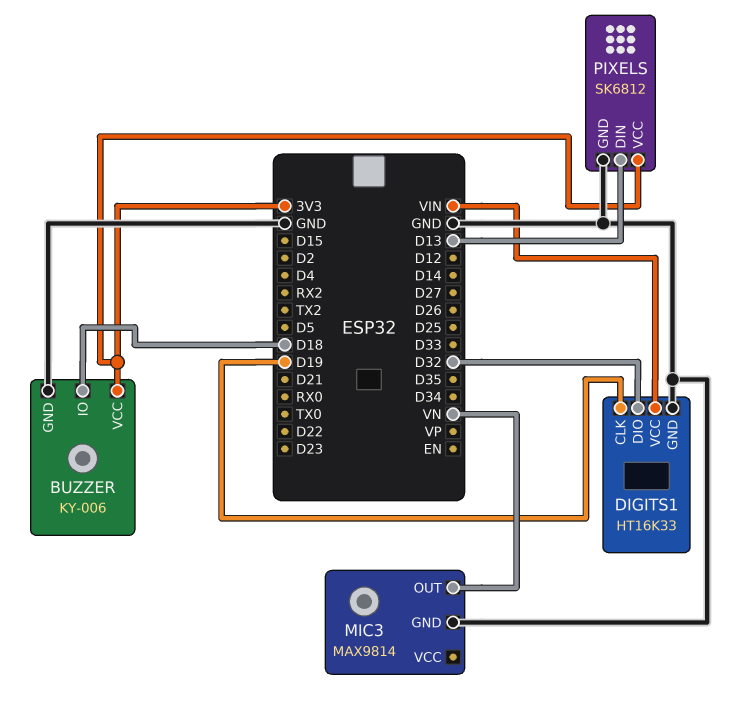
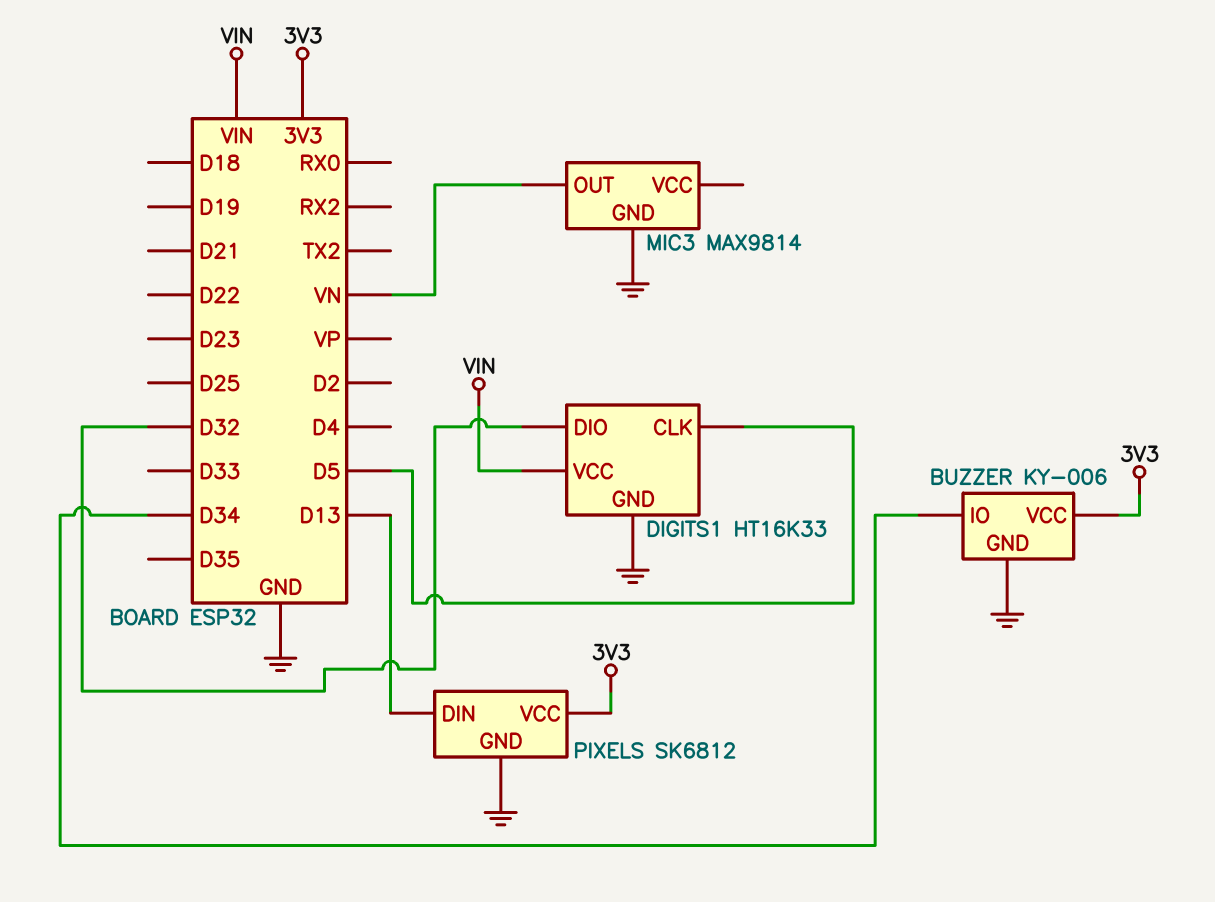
BUZZER pin IO: D18 -> D34
DIGITS1 pin CLK: D19 -> D5

